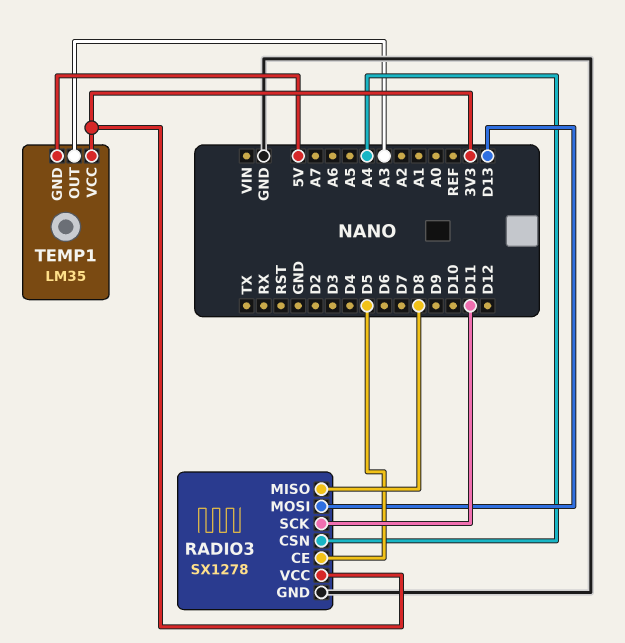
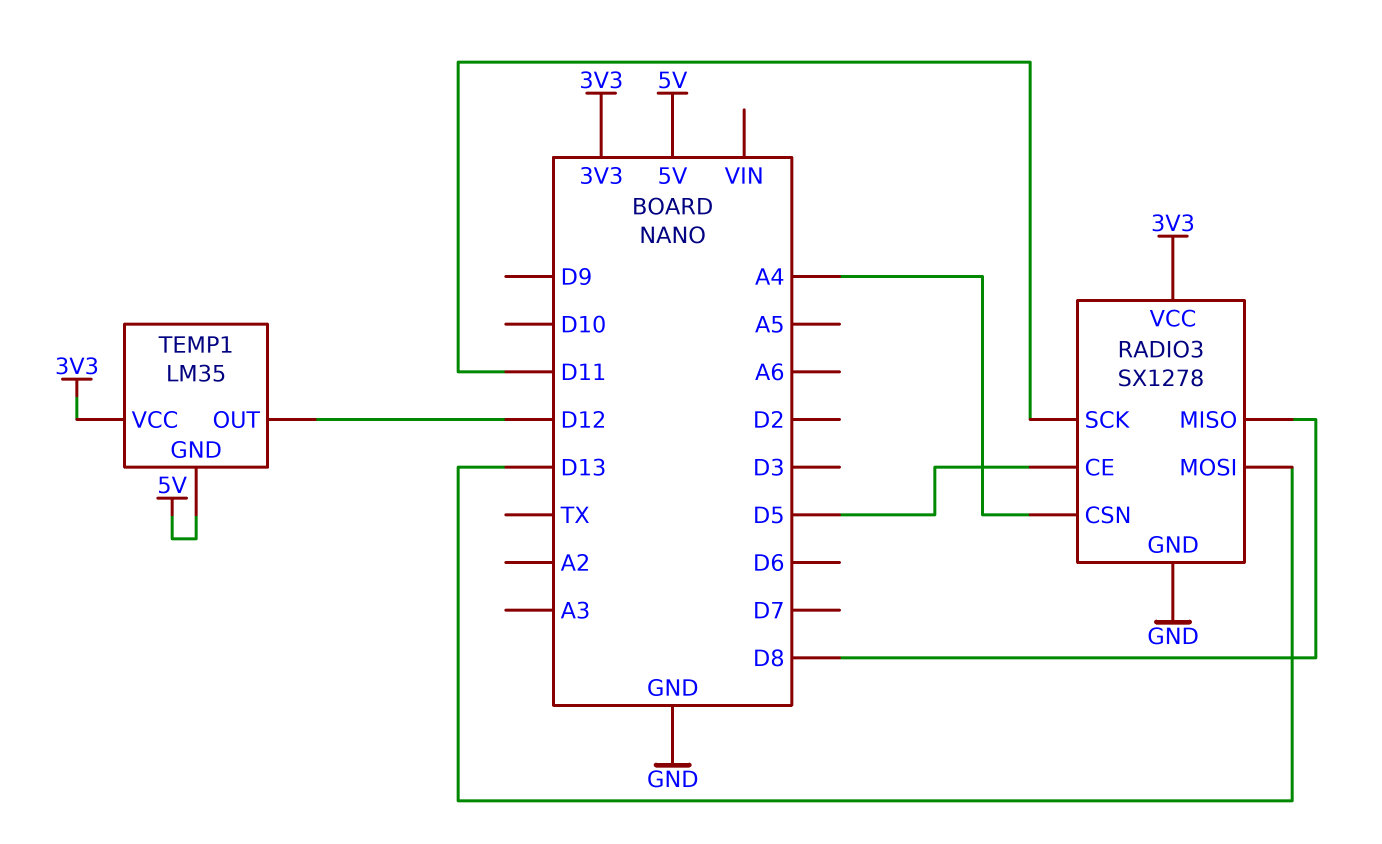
TEMP1 pin OUT: A3 -> D12

